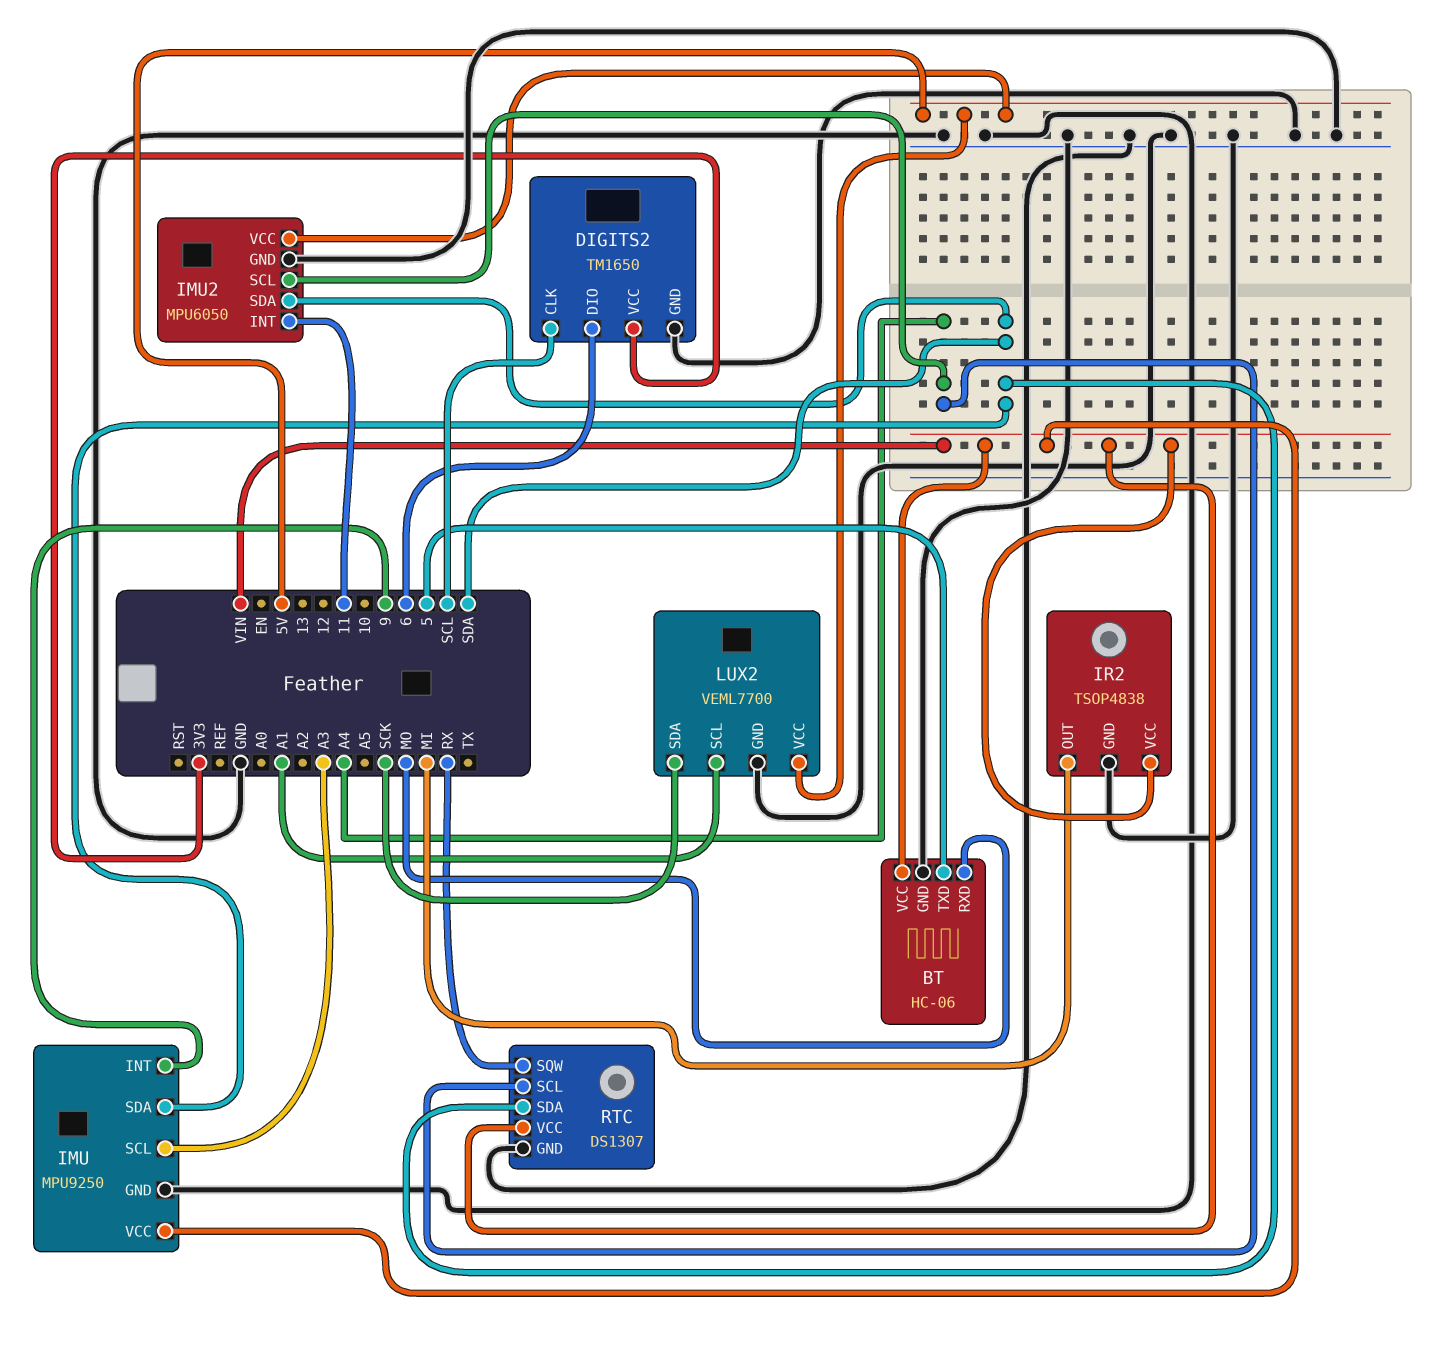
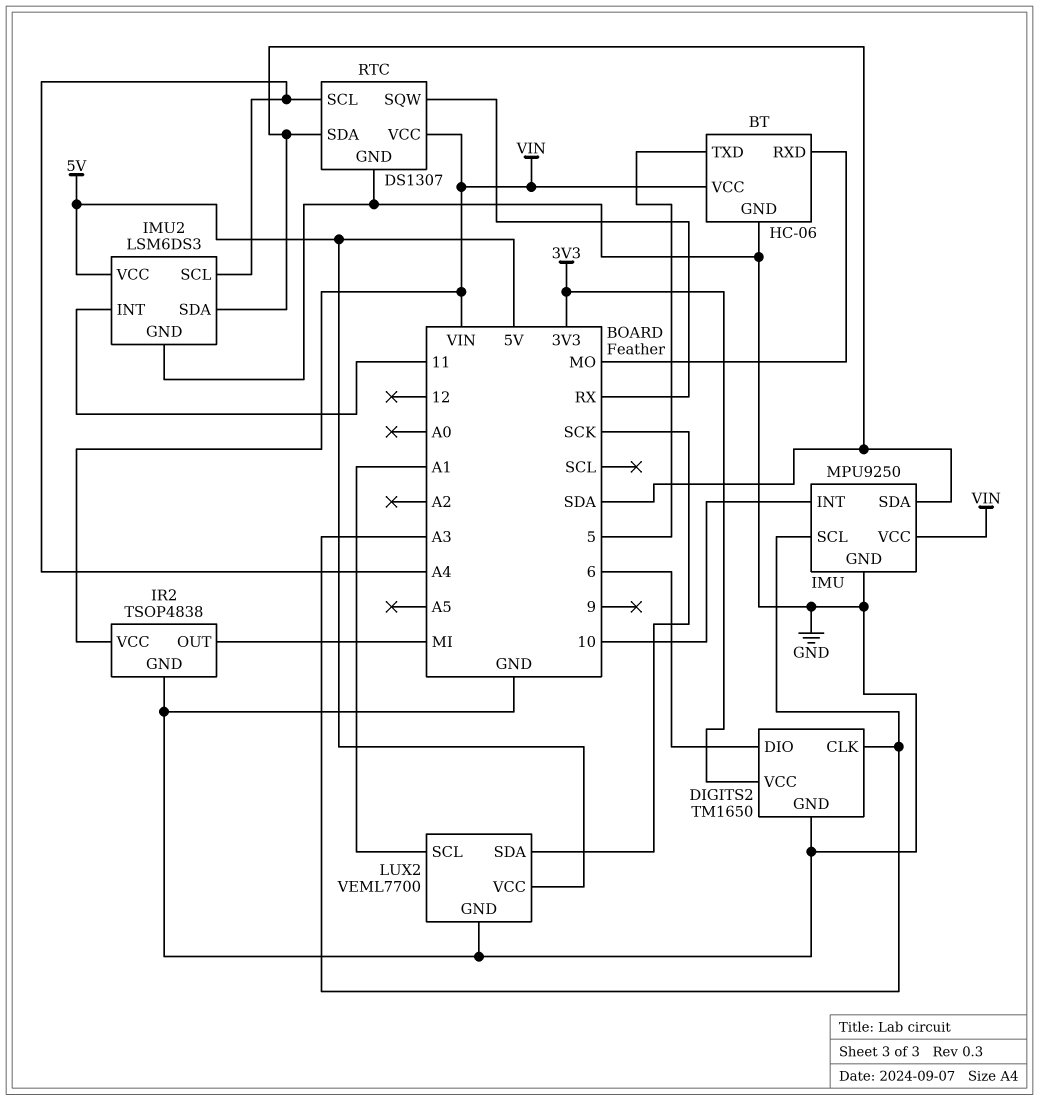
DIGITS2 pin CLK: SCL -> A3
IMU pin INT: 9 -> 10
IMU2: MPU6050 -> LSM6DS3

